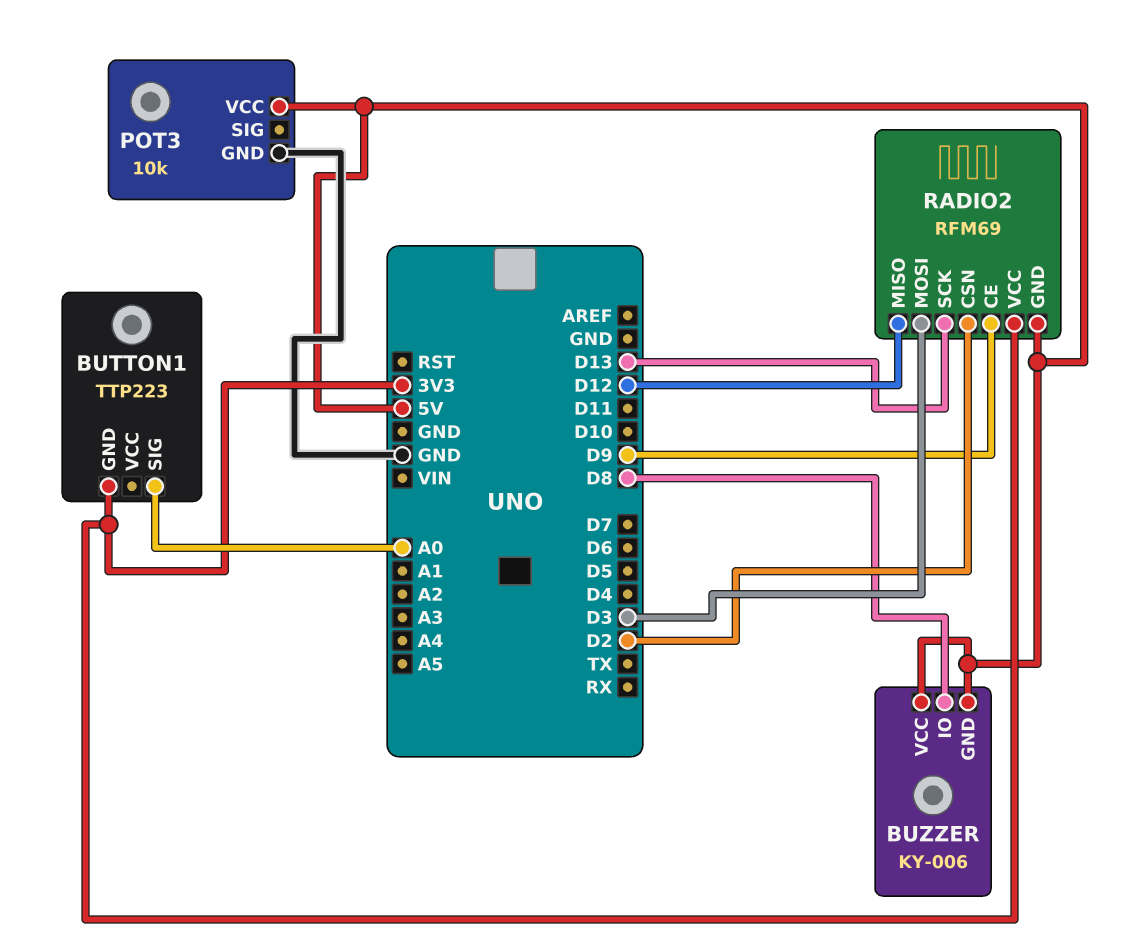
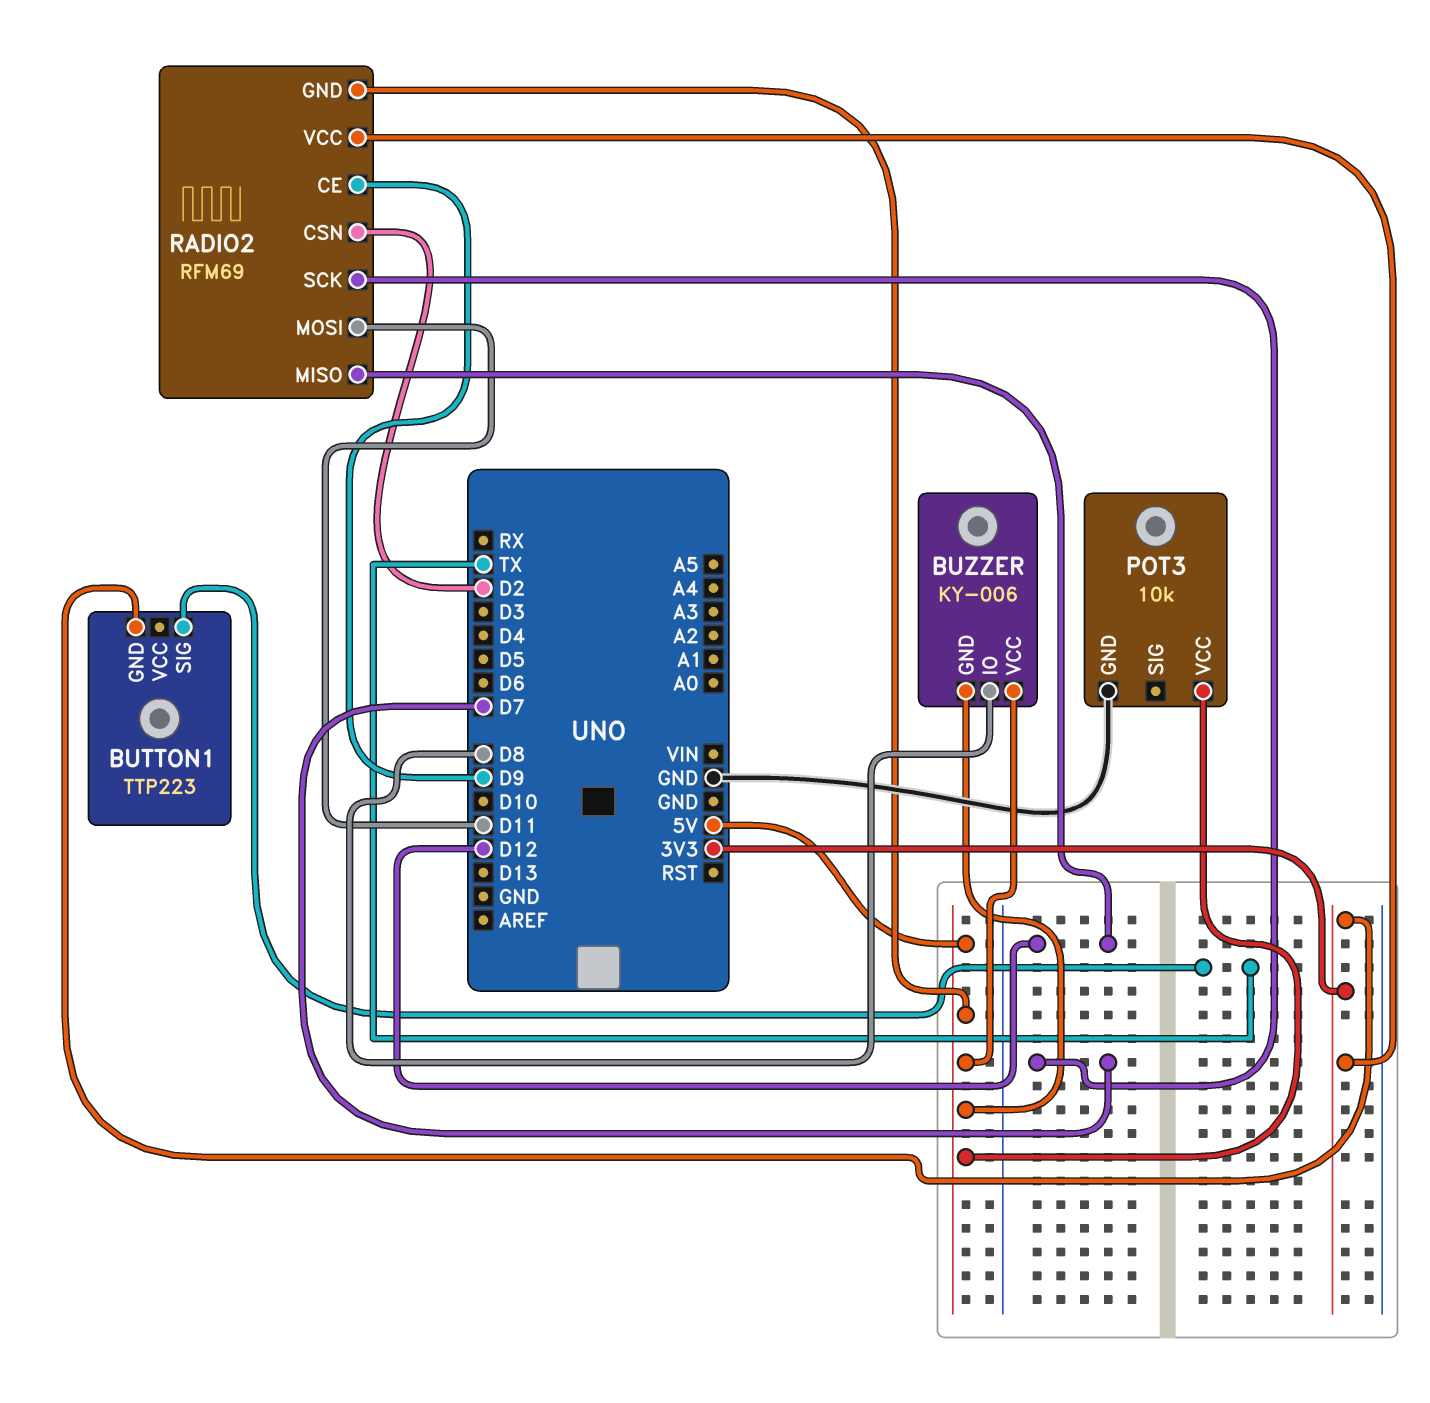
BUTTON1 pin SIG: A0 -> TX
RADIO2 pin MOSI: D3 -> D11
RADIO2 pin SCK: D13 -> D7

